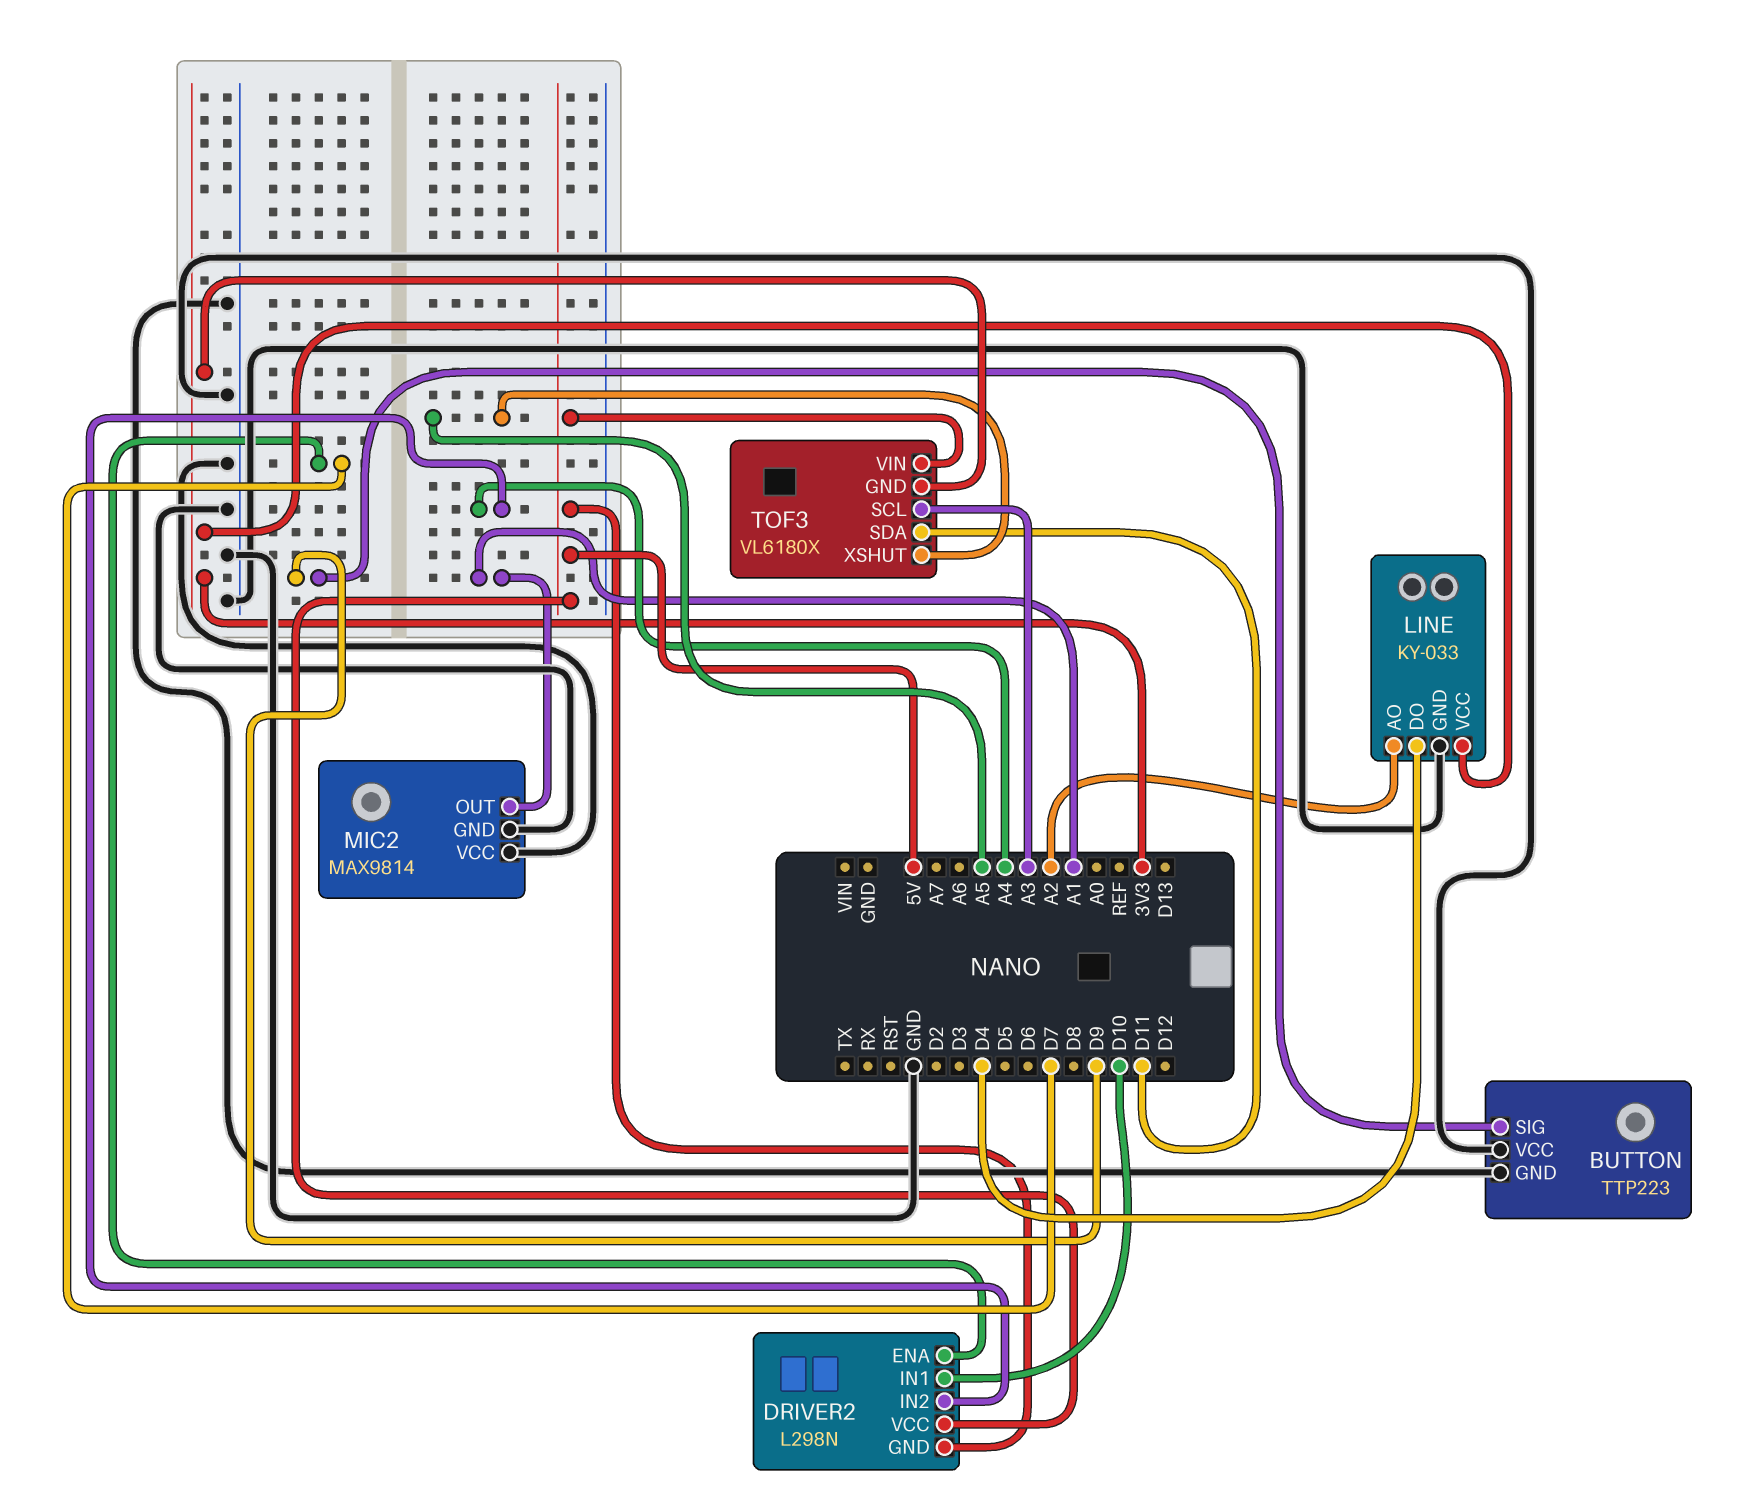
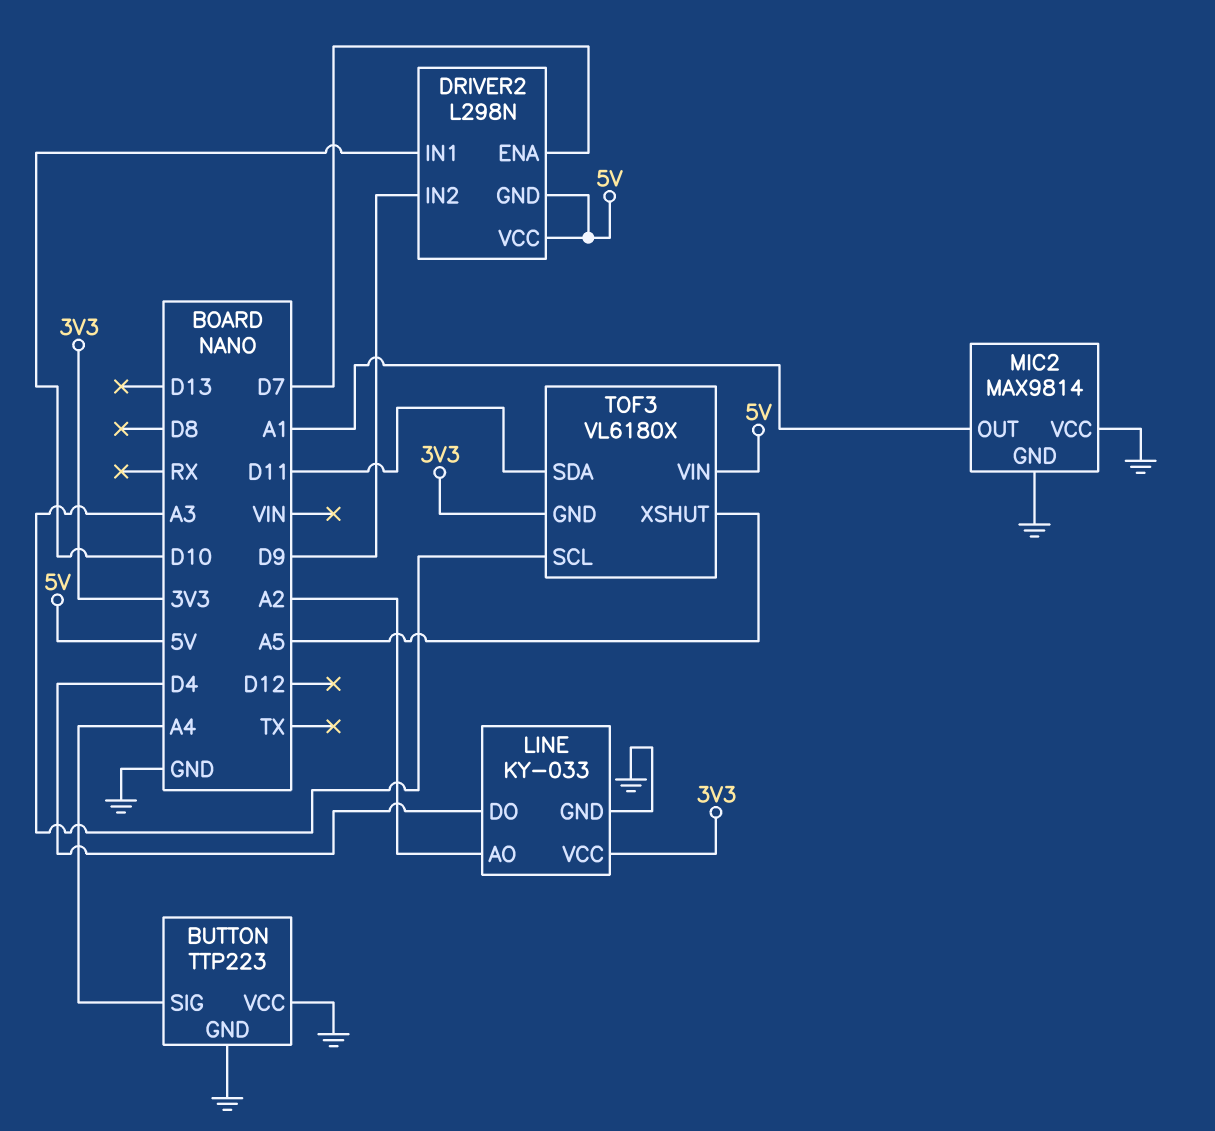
BUTTON pin SIG: D9 -> A4
DRIVER2 pin IN2: A4 -> D9

